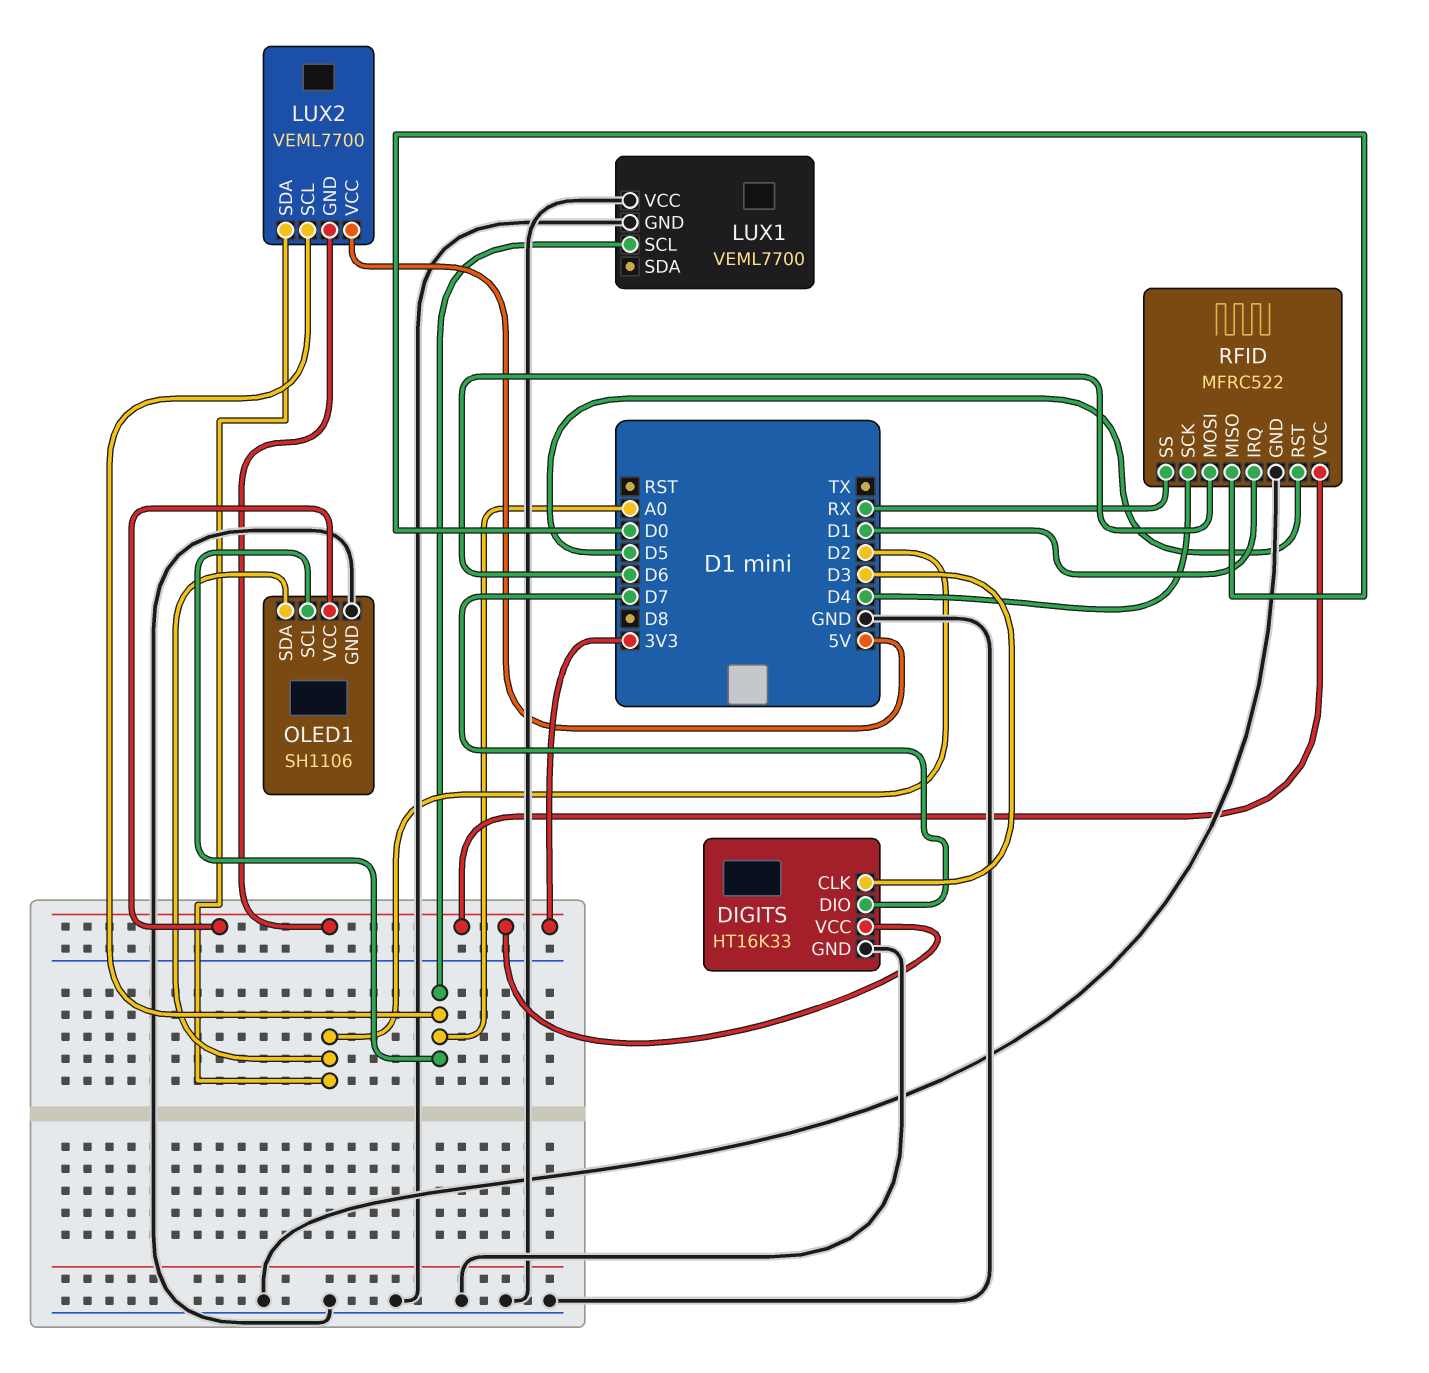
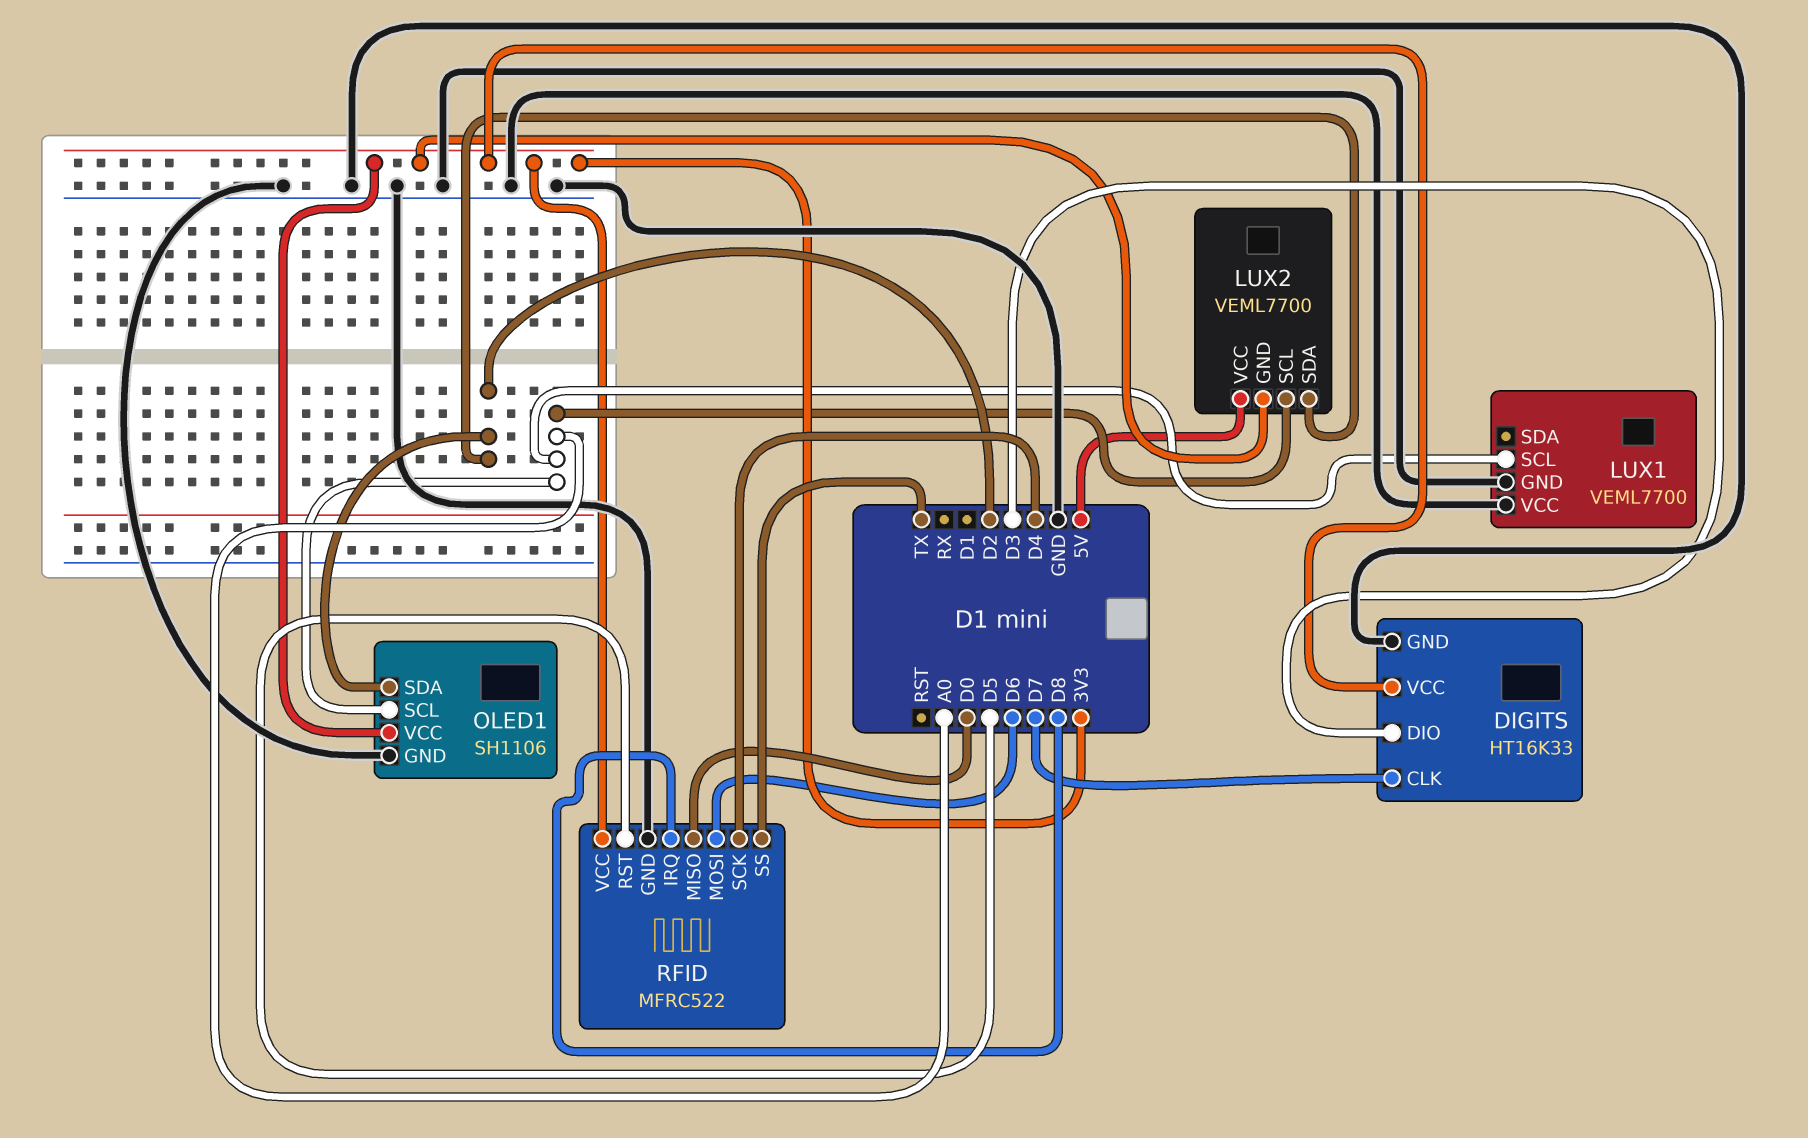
DIGITS pin CLK: D3 -> D7
DIGITS pin DIO: D7 -> D3
RFID pin IRQ: D1 -> D8
RFID pin SS: RX -> TX

